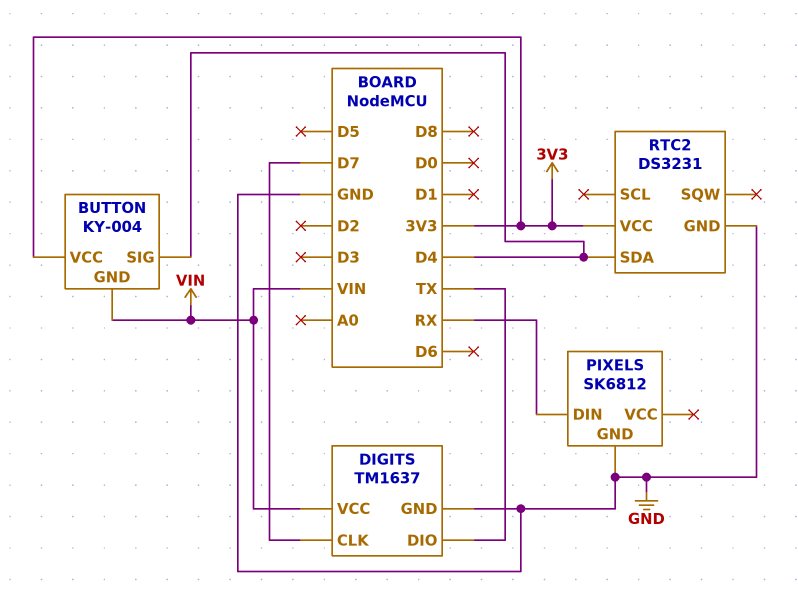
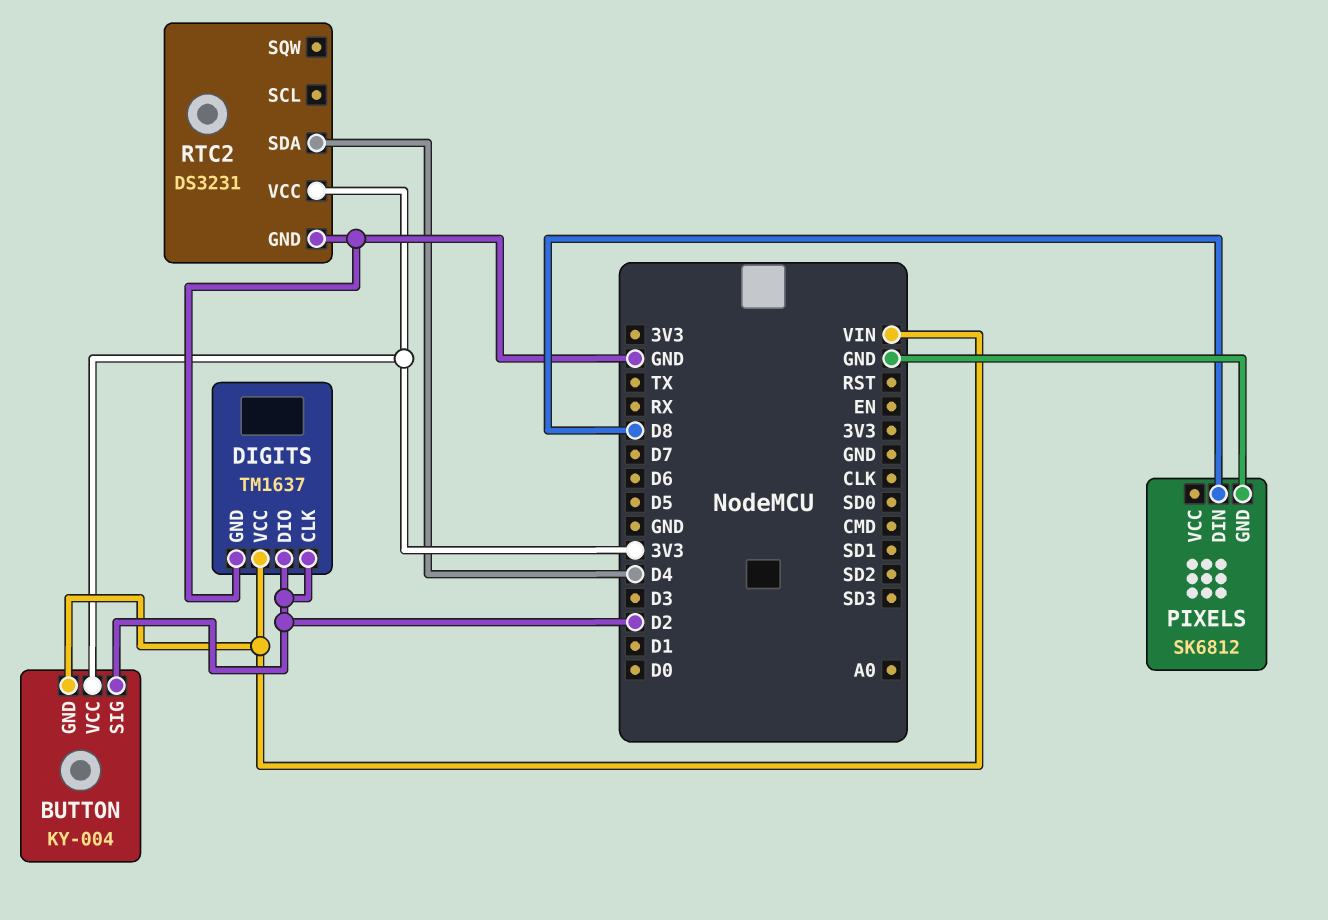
BUTTON pin SIG: D4 -> D2
DIGITS pin CLK: D7 -> D2
DIGITS pin DIO: TX -> D2
PIXELS pin DIN: RX -> D8

